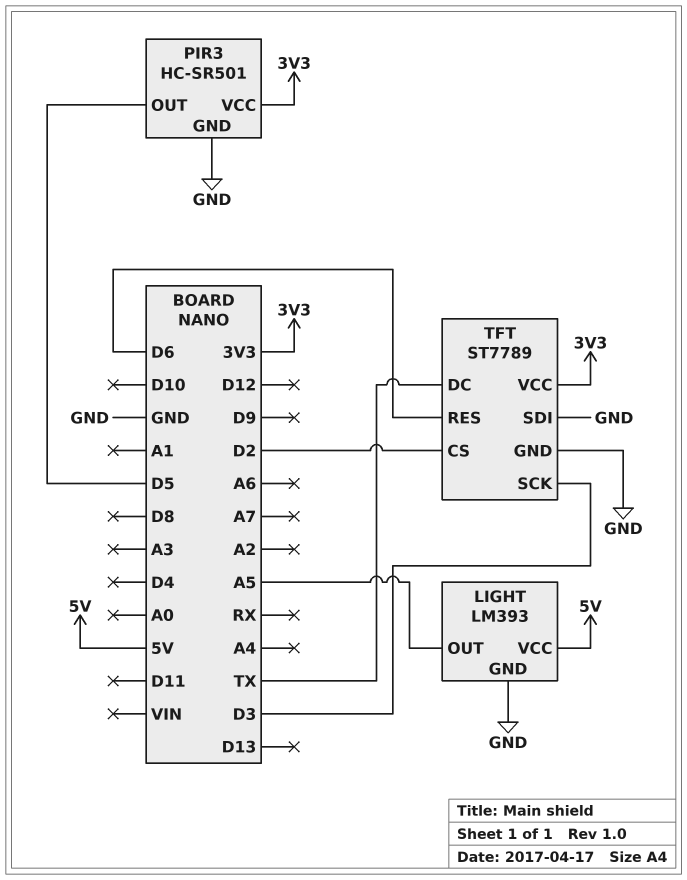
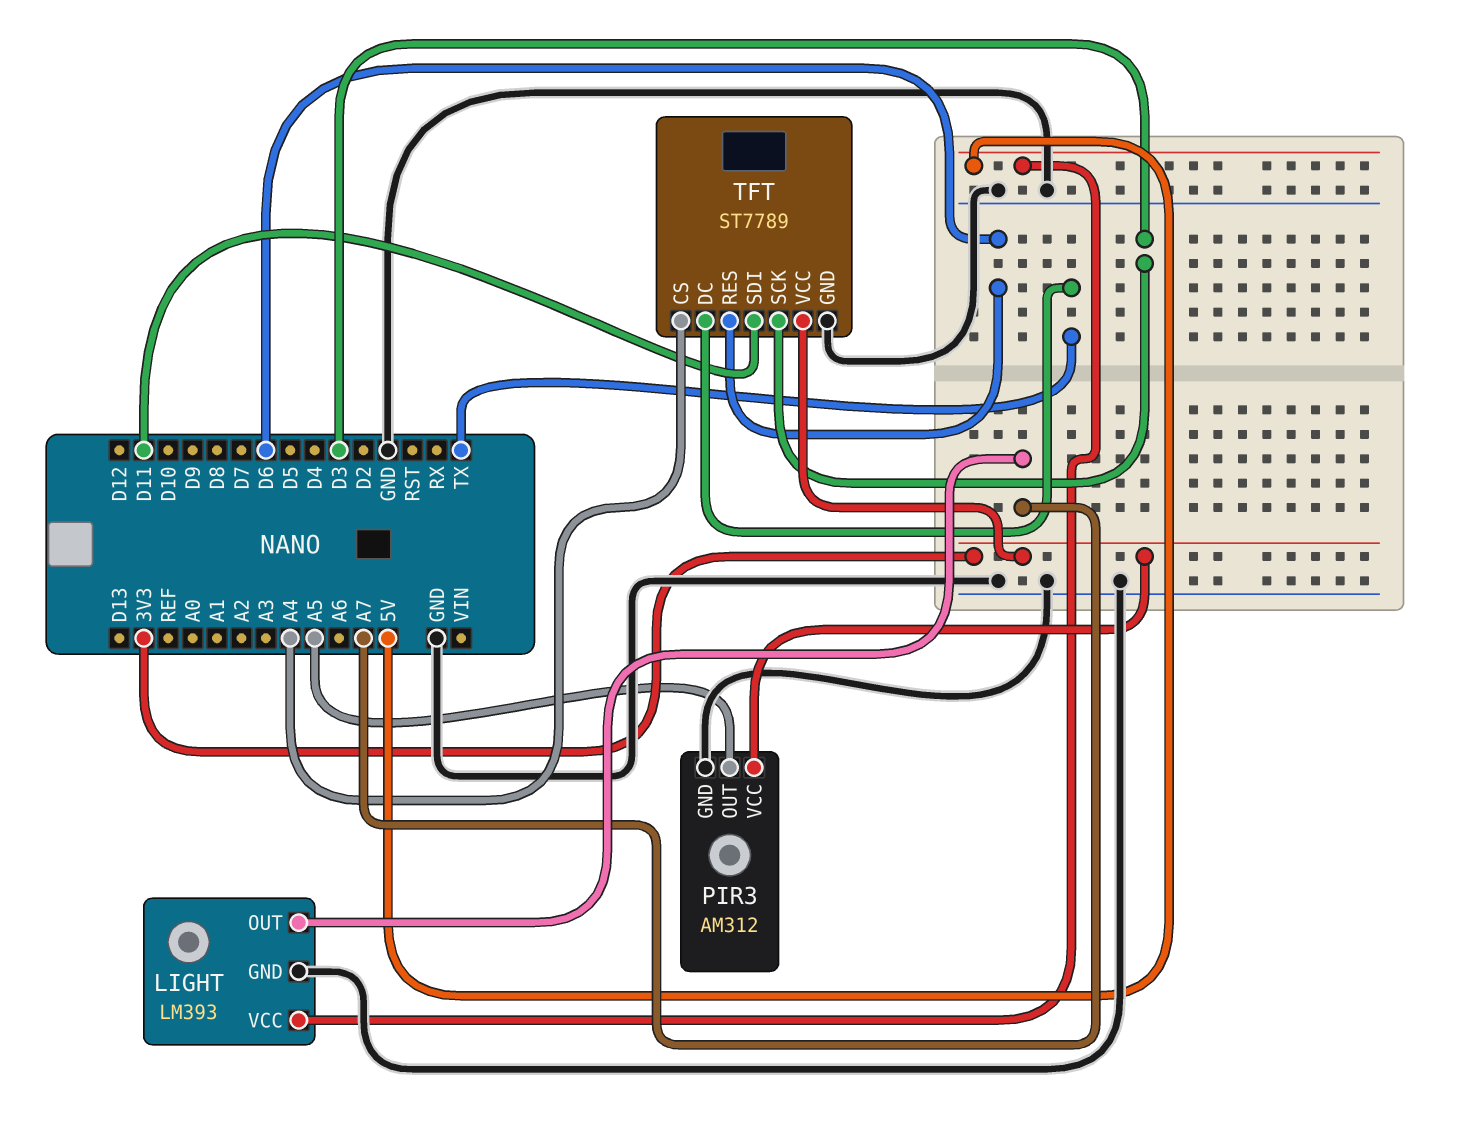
LIGHT pin OUT: A5 -> A7
PIR3: HC-SR501 -> AM312
PIR3 pin OUT: D5 -> A5
TFT pin CS: D2 -> A4
TFT pin SDI: GND -> D11

